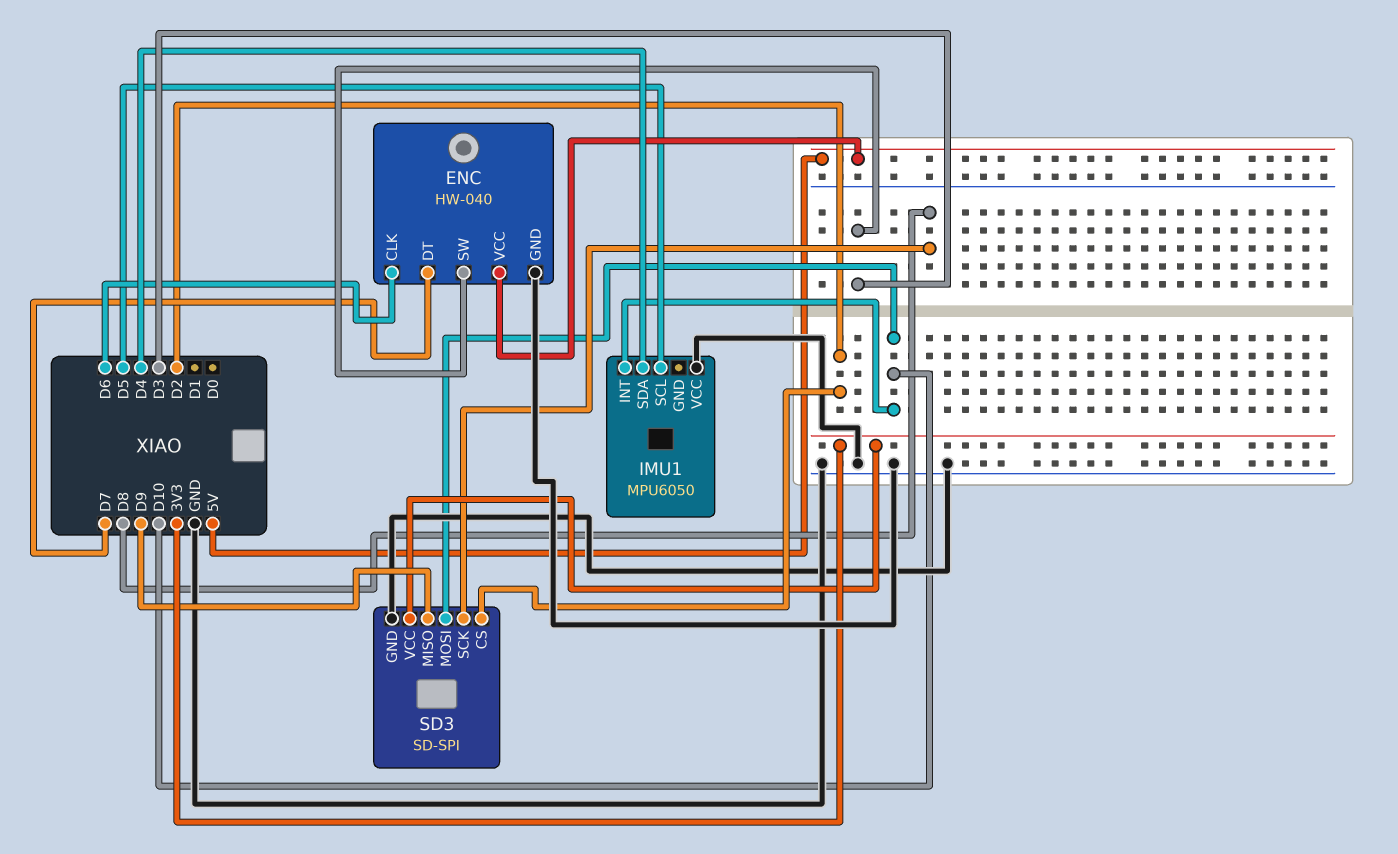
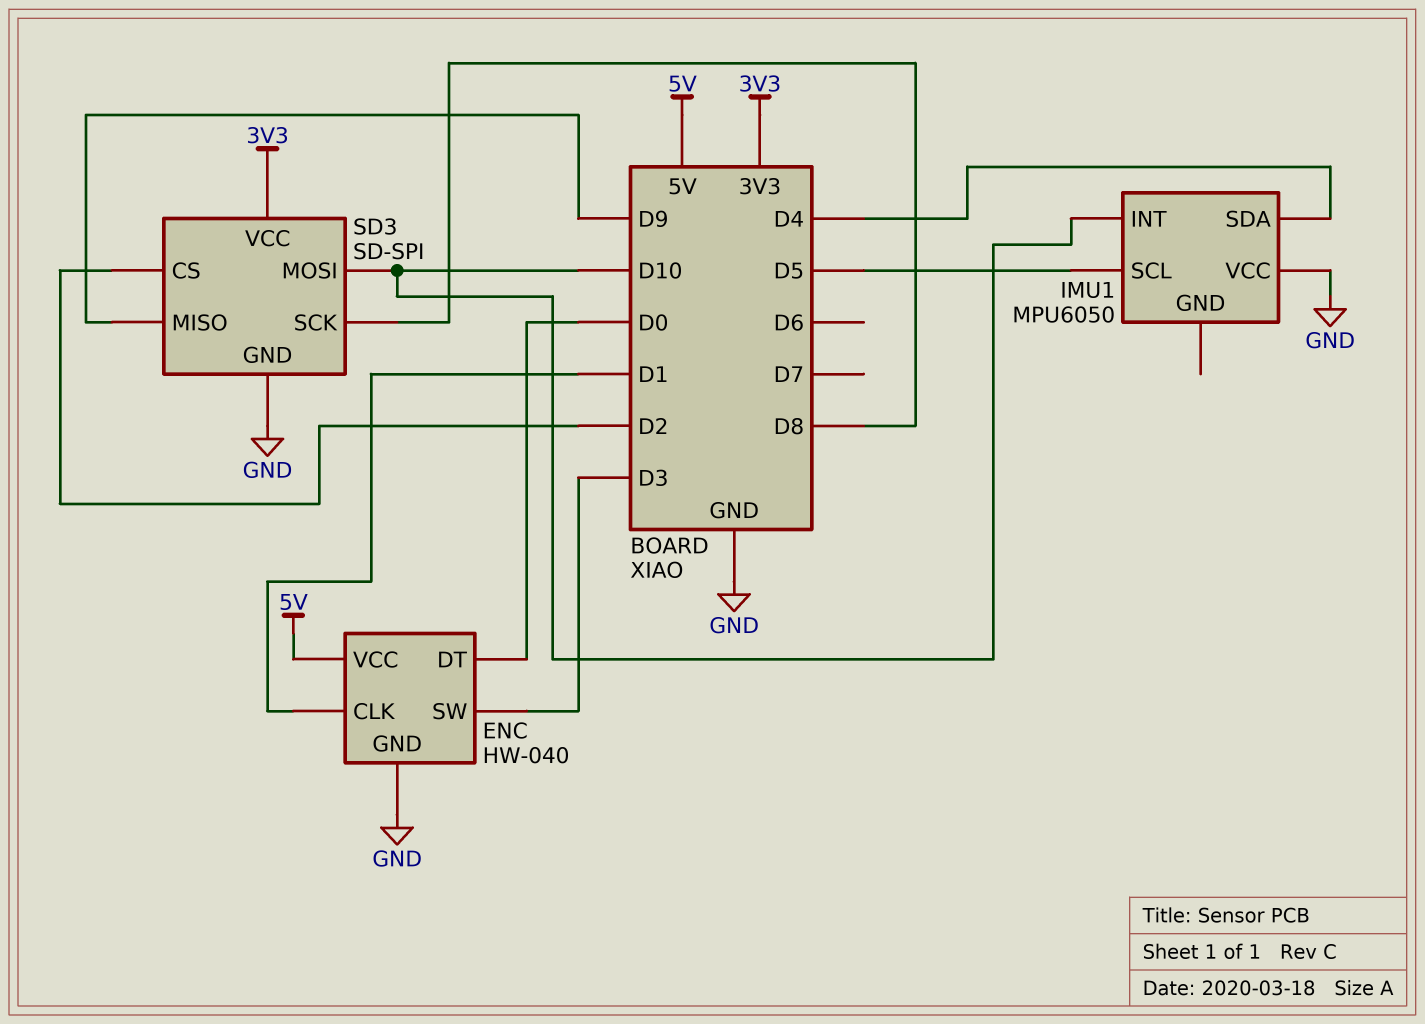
ENC pin CLK: D6 -> D1
ENC pin DT: D7 -> D0

